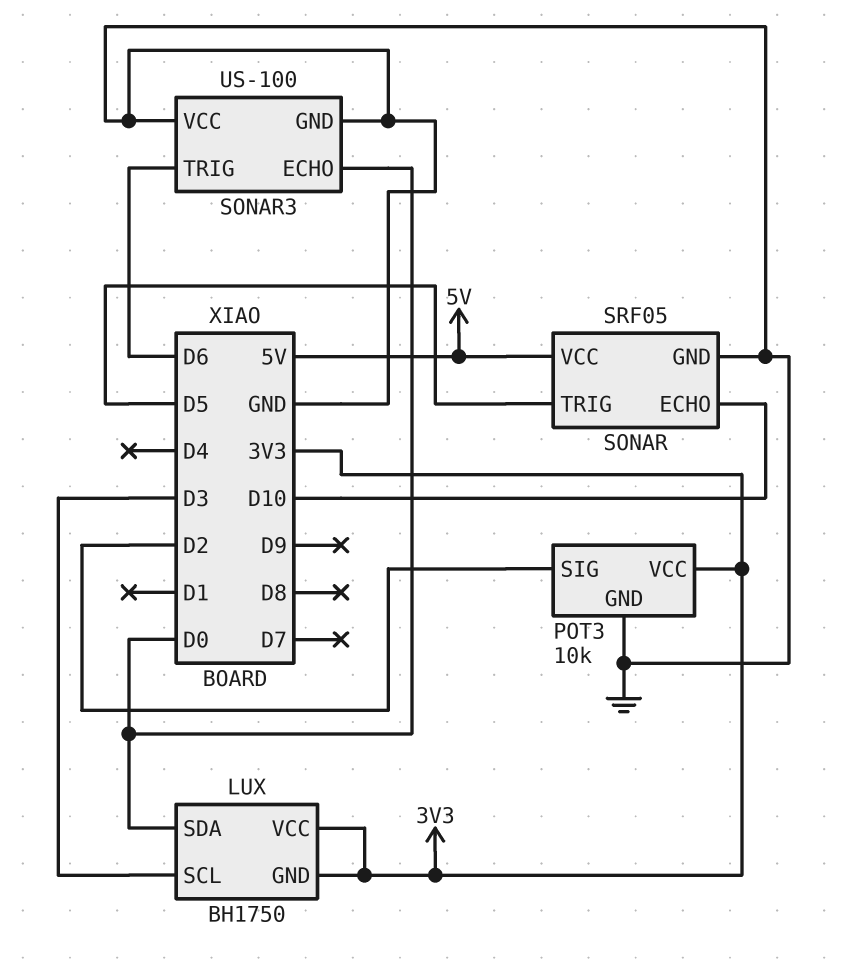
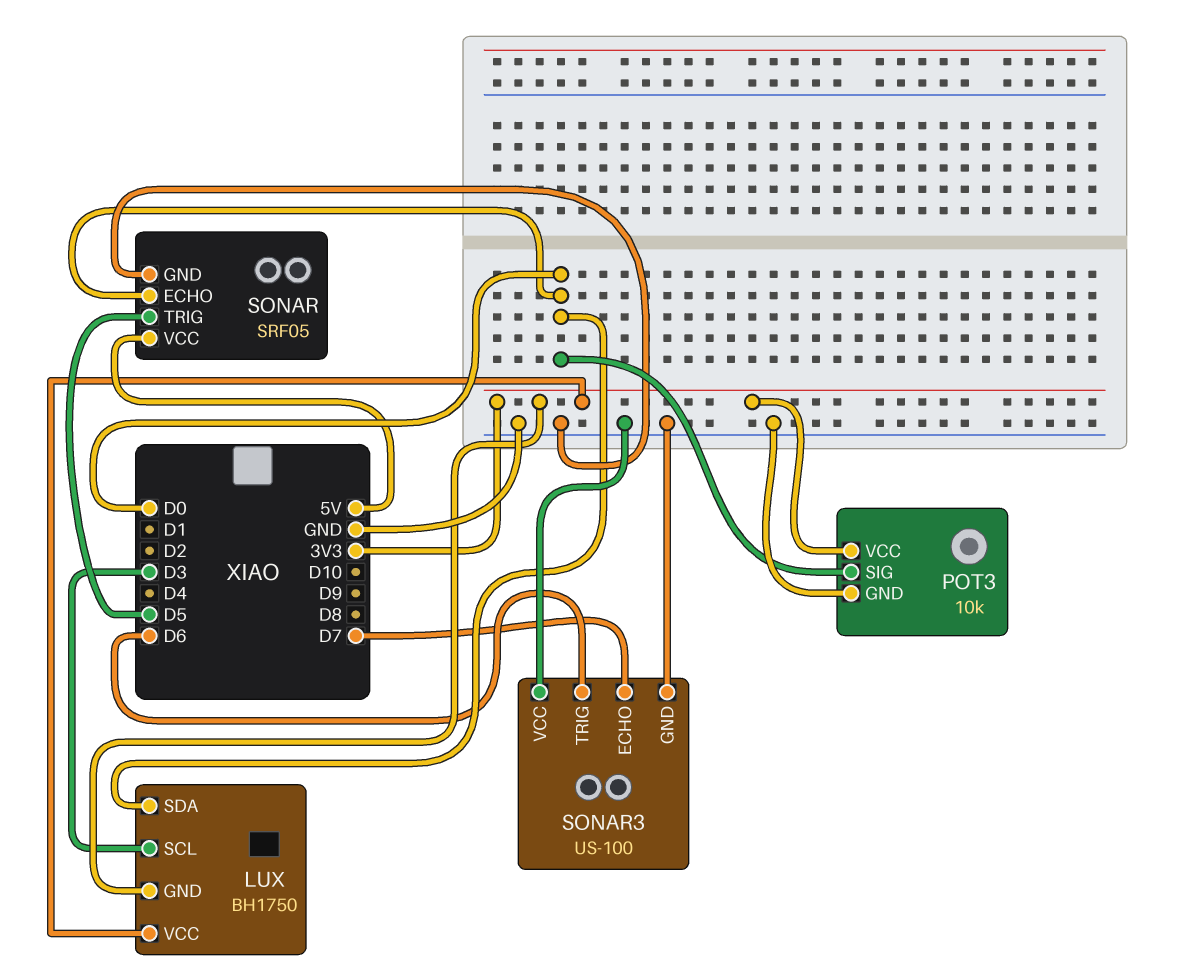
POT3 pin SIG: D2 -> D0
SONAR pin ECHO: D10 -> D0
SONAR3 pin ECHO: D0 -> D7

